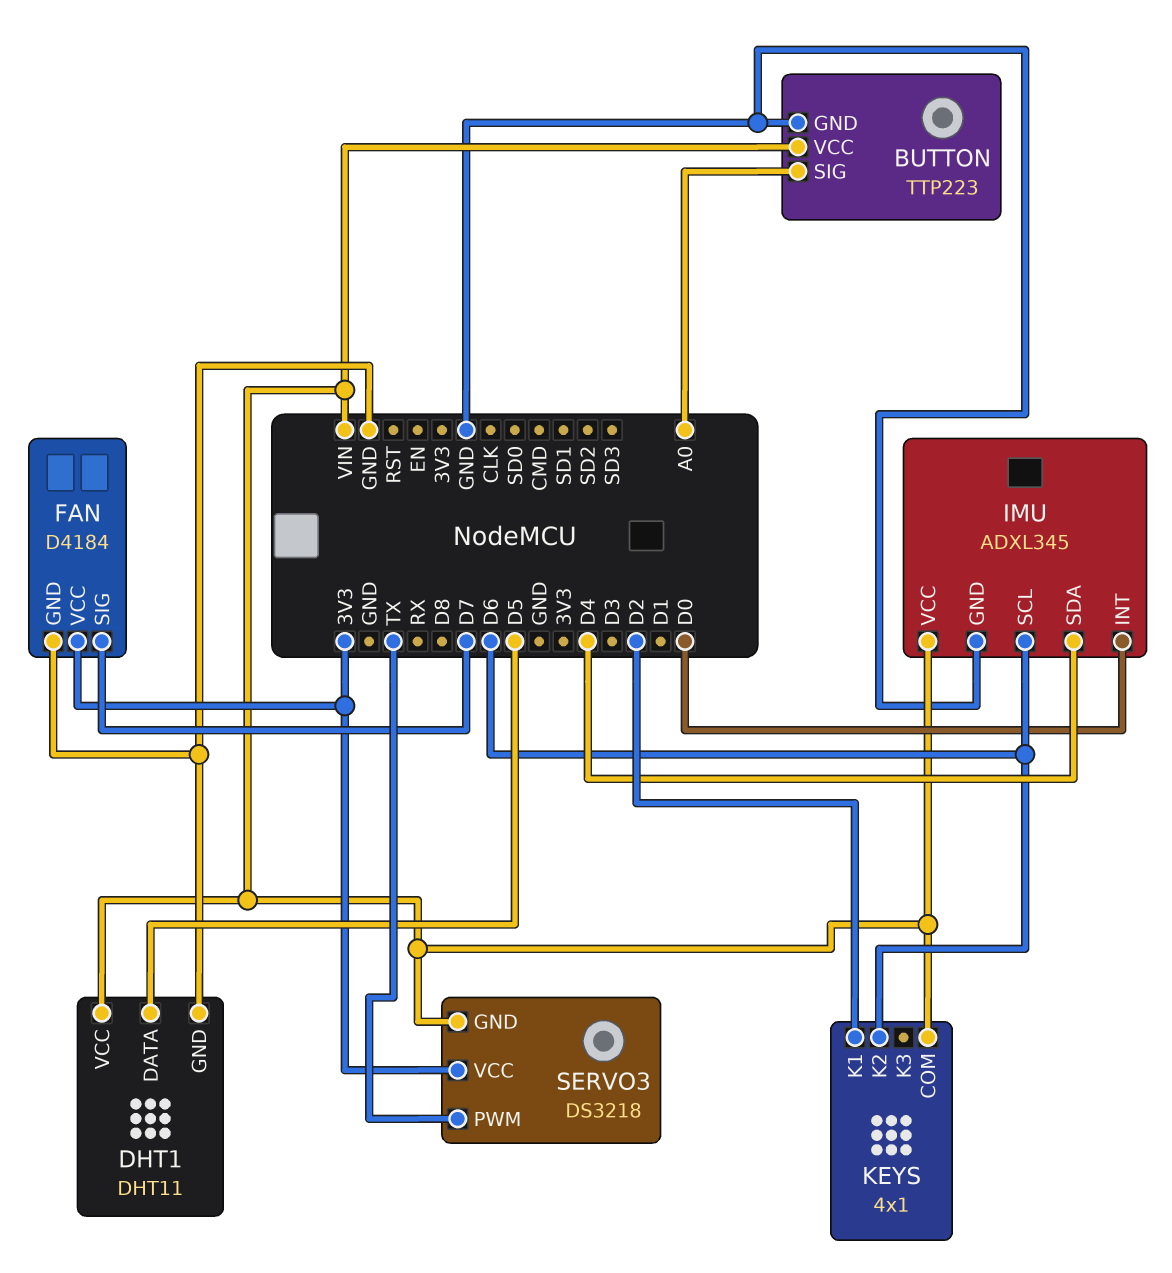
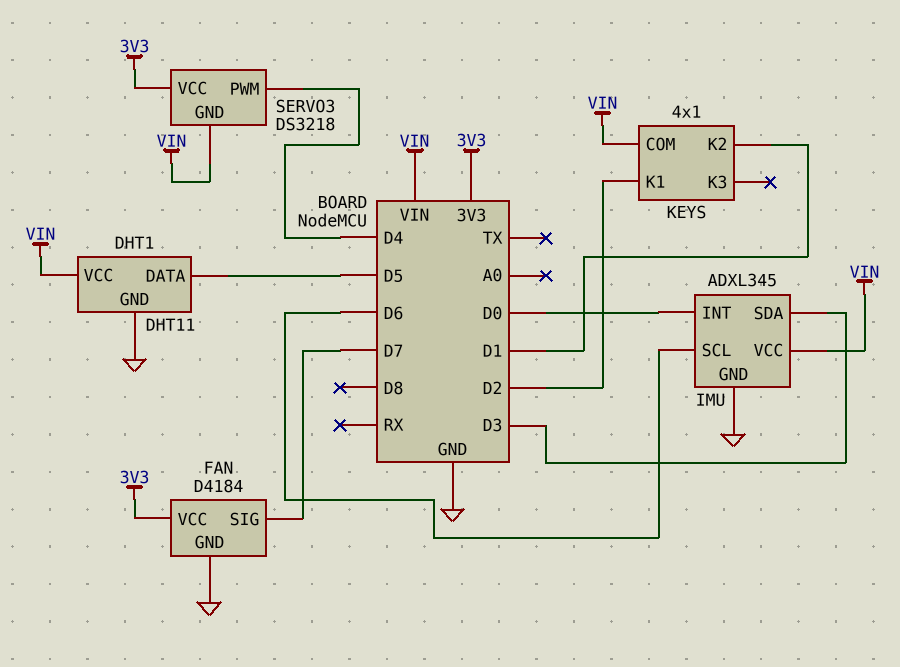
BUTTON: TTP223 -> none
BUTTON pin GND: GND -> none
BUTTON pin SIG: A0 -> none
BUTTON pin VCC: VIN -> none
IMU pin SDA: D4 -> D3
KEYS pin K2: D6 -> D1
SERVO3 pin PWM: TX -> D4

